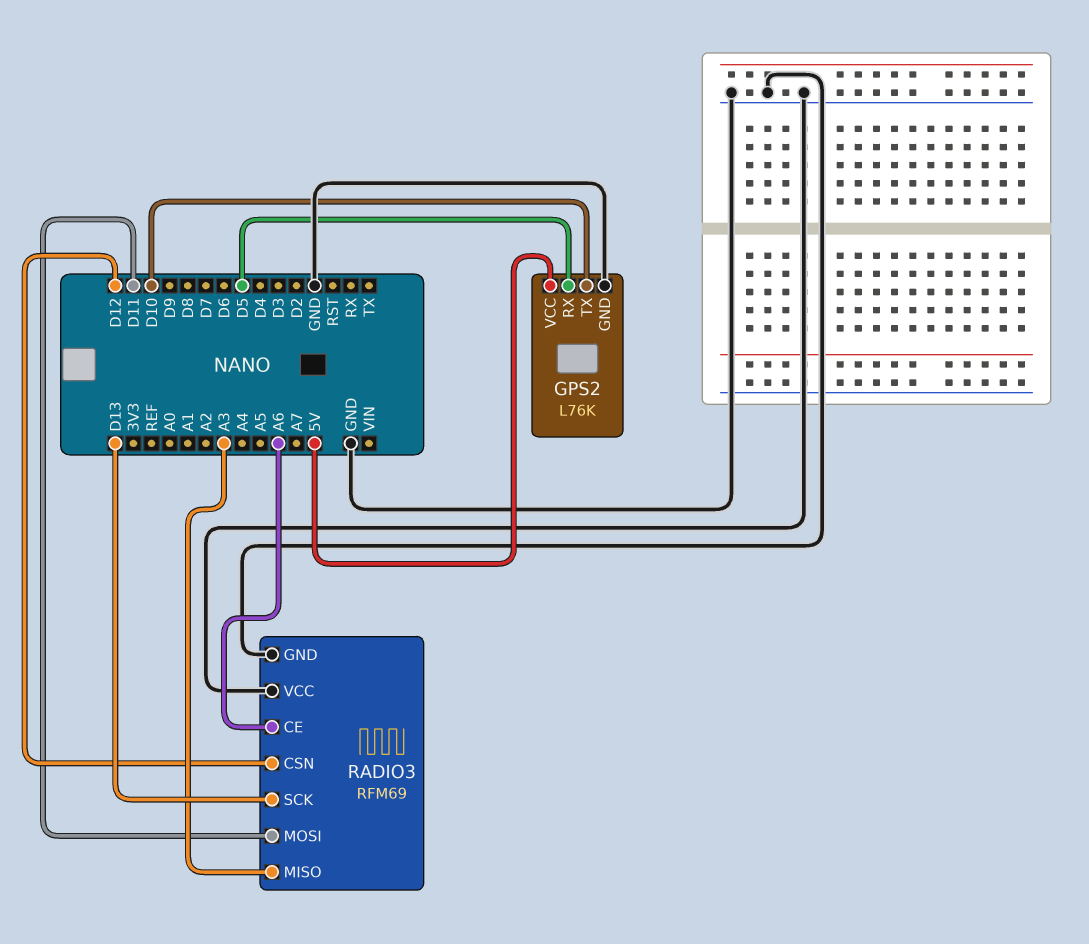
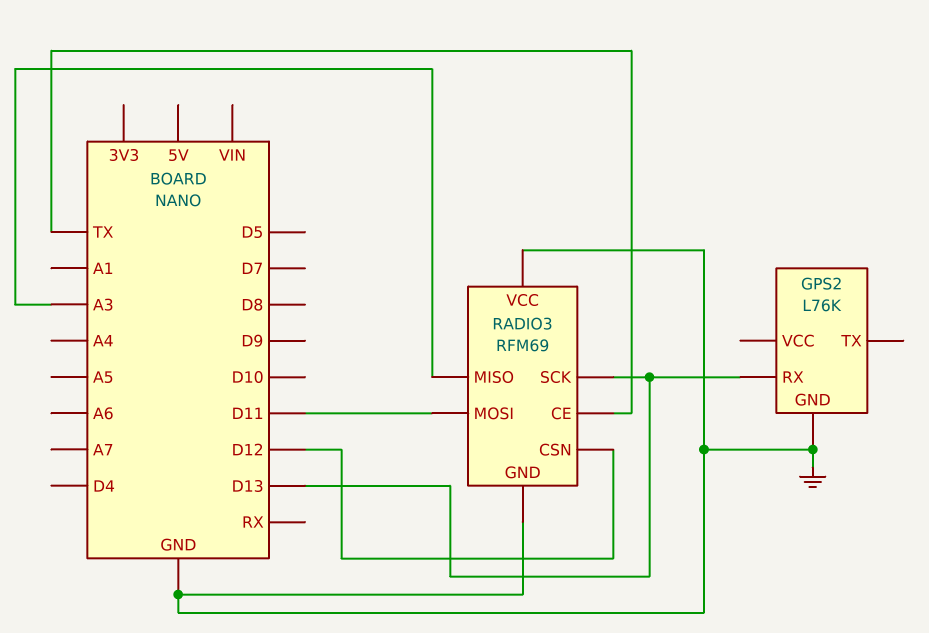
GPS2 pin RX: D5 -> D13
GPS2 pin TX: D10 -> none
GPS2 pin VCC: 5V -> none
RADIO3 pin CE: A6 -> TX

